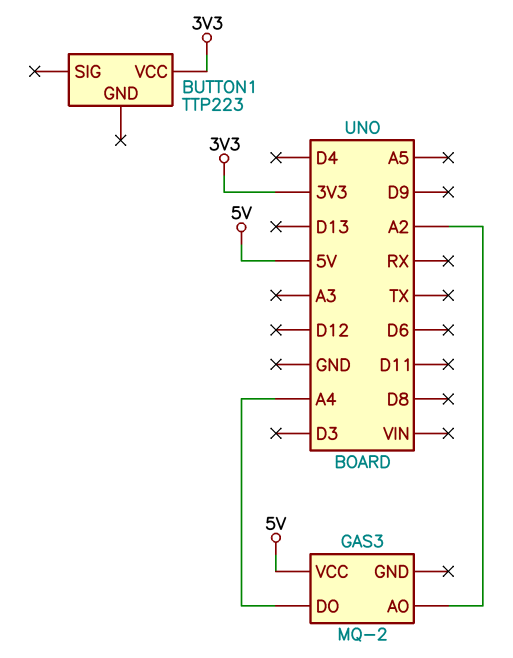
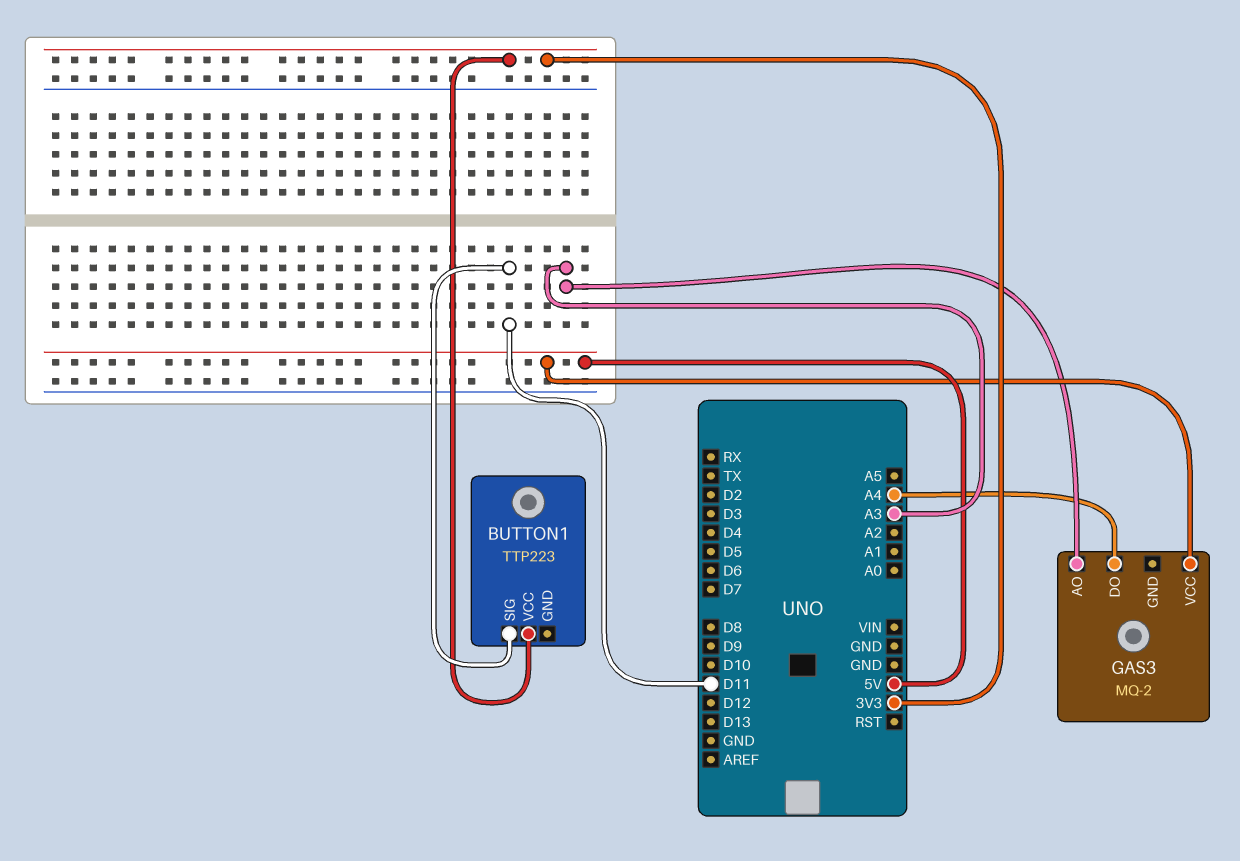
BUTTON1 pin SIG: none -> D11
GAS3 pin AO: A2 -> A3

